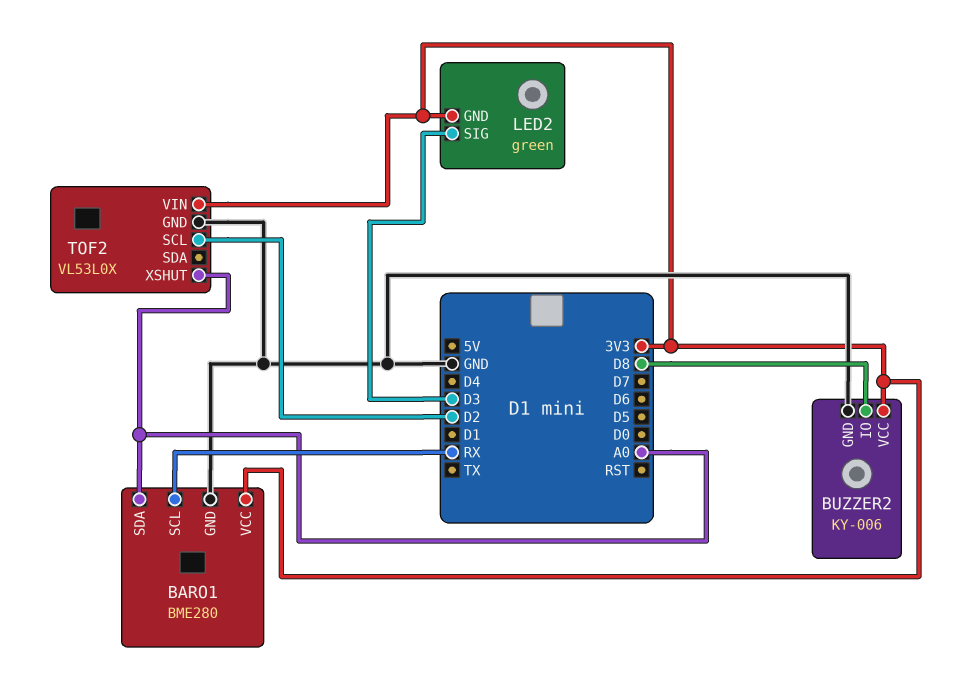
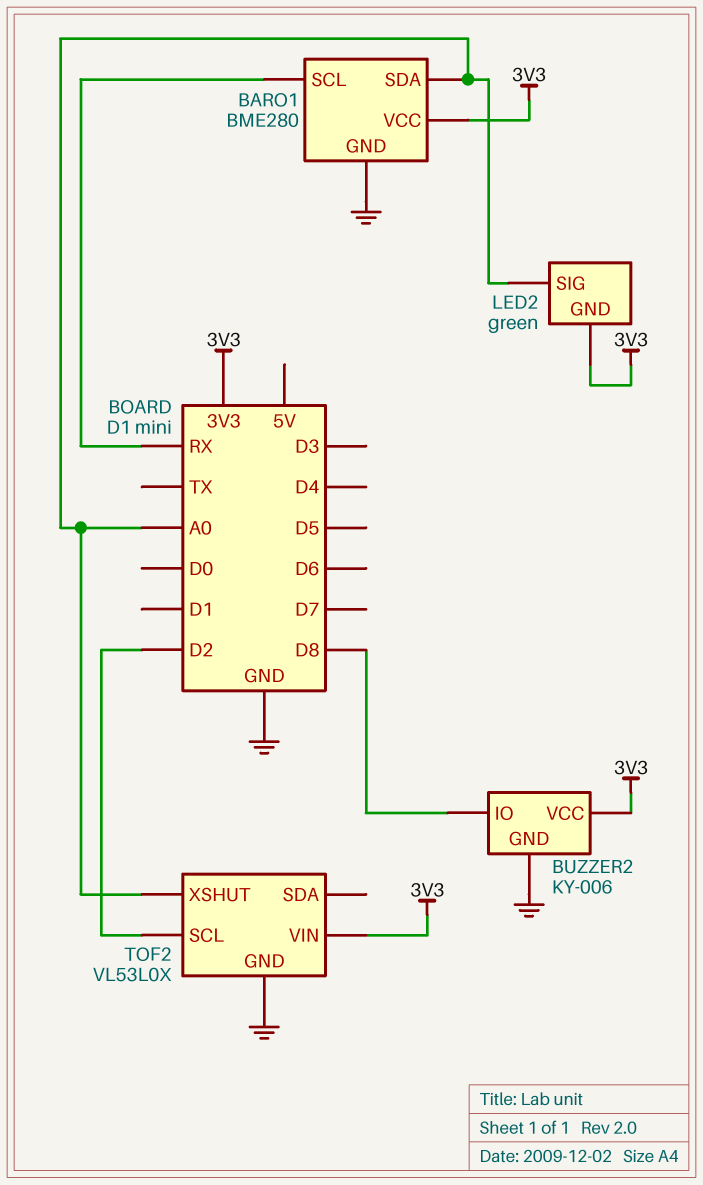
LED2 pin SIG: D3 -> A0

